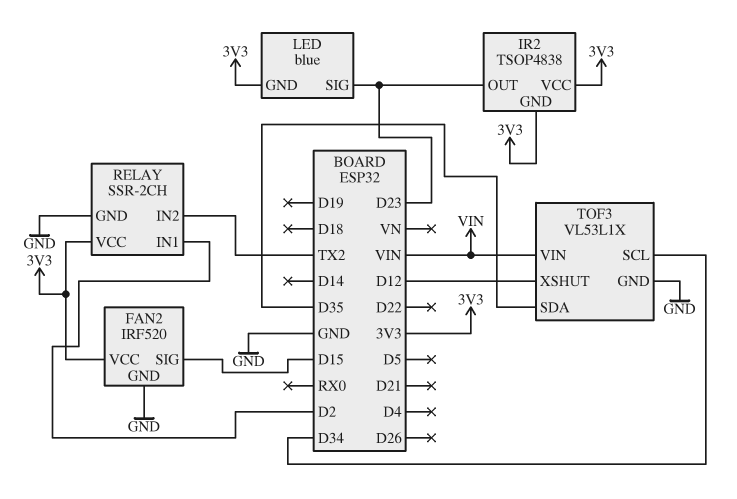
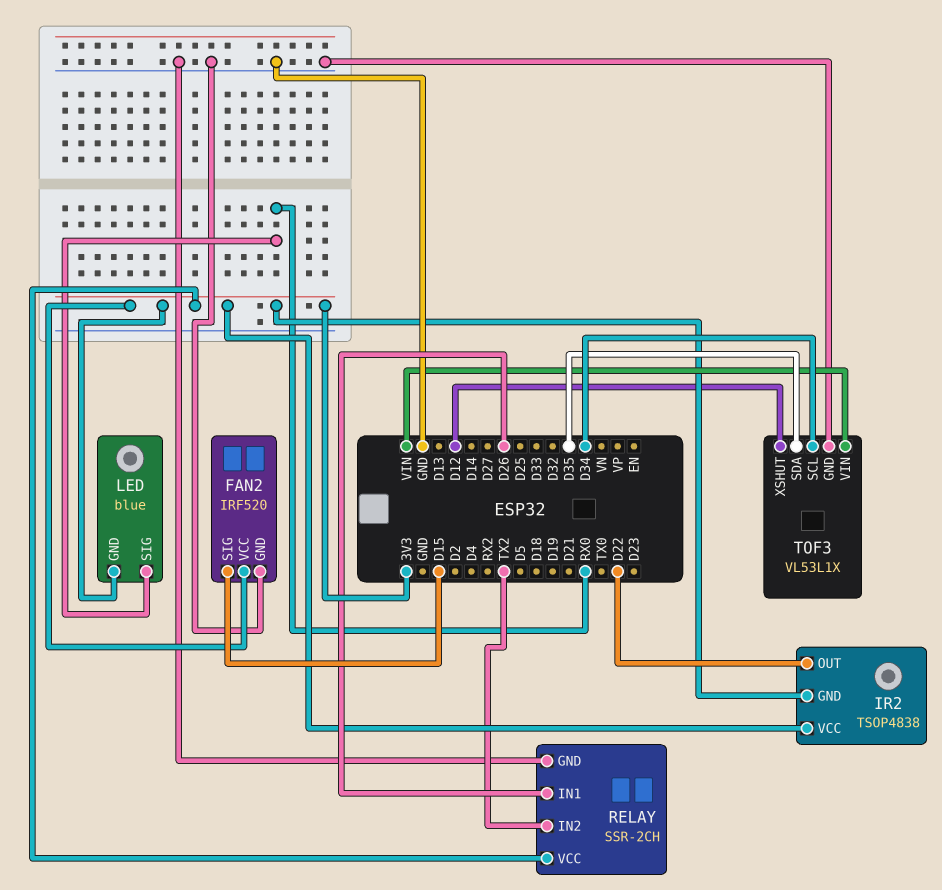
IR2 pin OUT: D23 -> D22
LED pin SIG: D23 -> RX0
RELAY pin IN1: D2 -> D26

